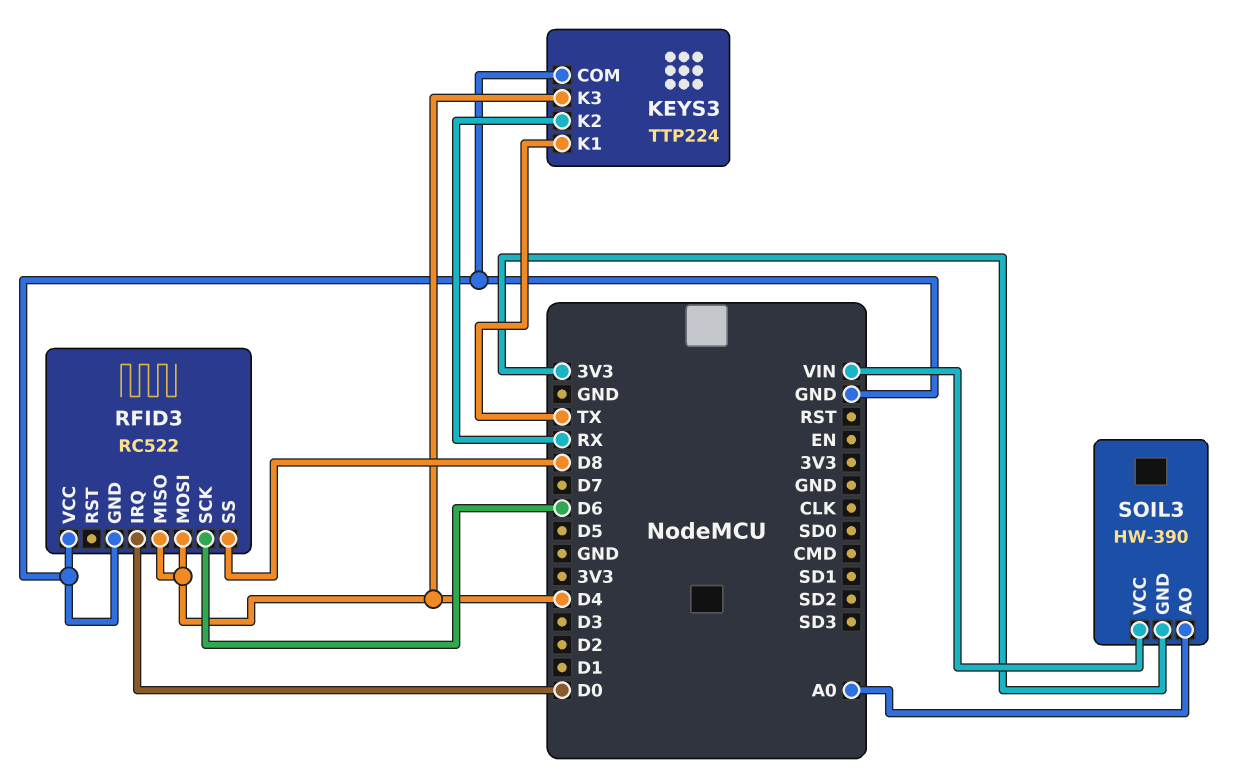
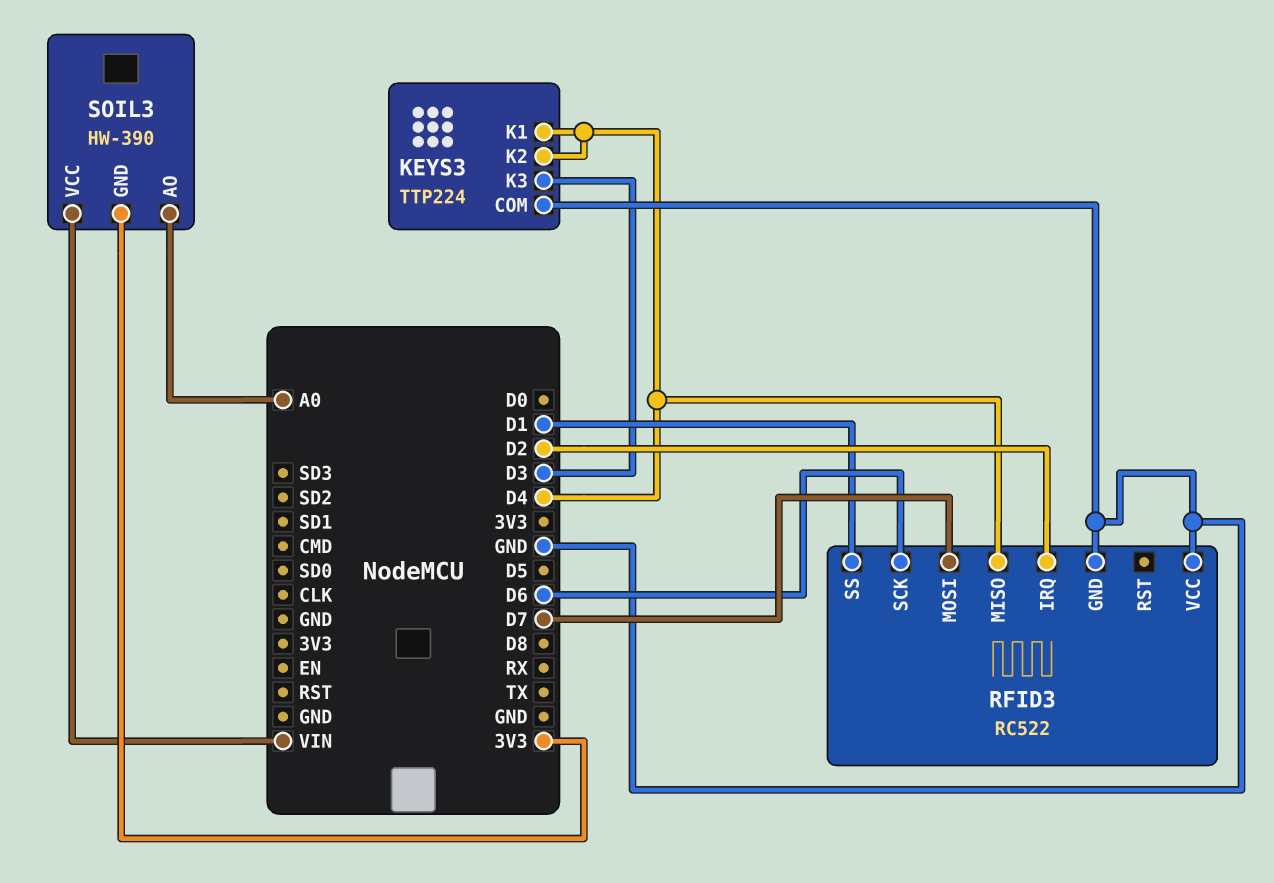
KEYS3 pin K1: TX -> D4
KEYS3 pin K2: RX -> D4
KEYS3 pin K3: D4 -> D3
RFID3 pin IRQ: D0 -> D2
RFID3 pin MOSI: D4 -> D7
RFID3 pin SS: D8 -> D1

